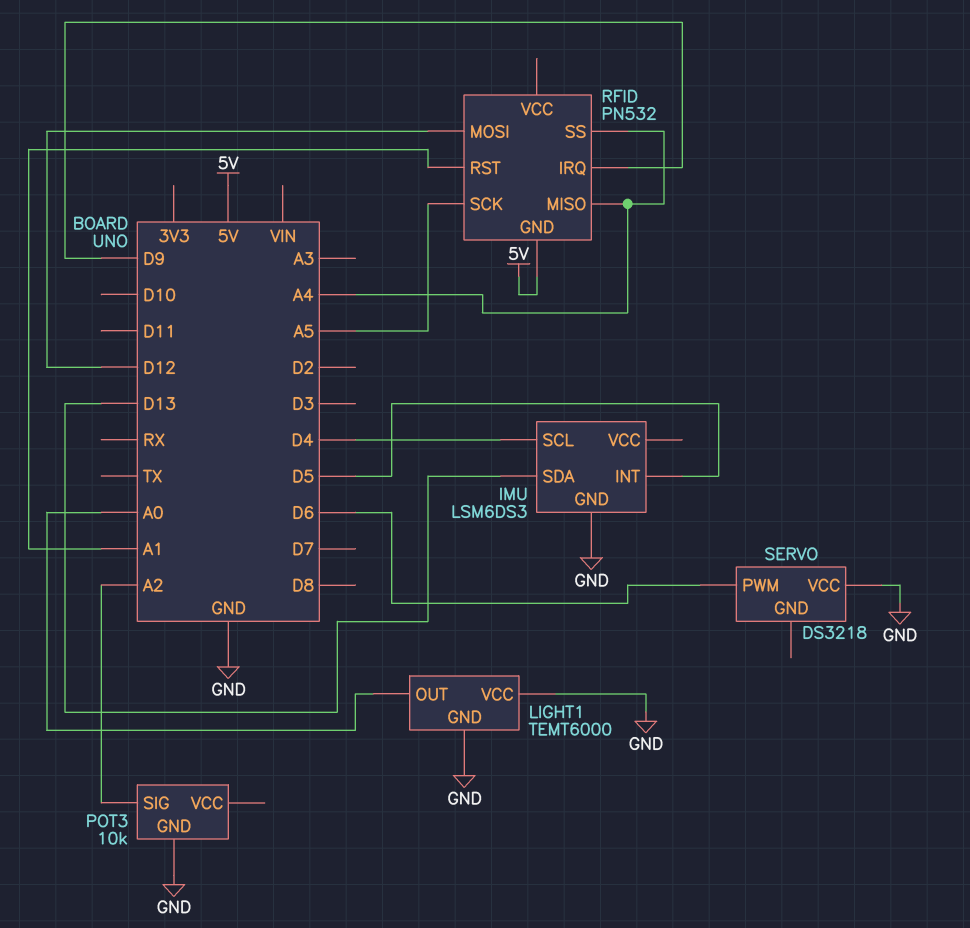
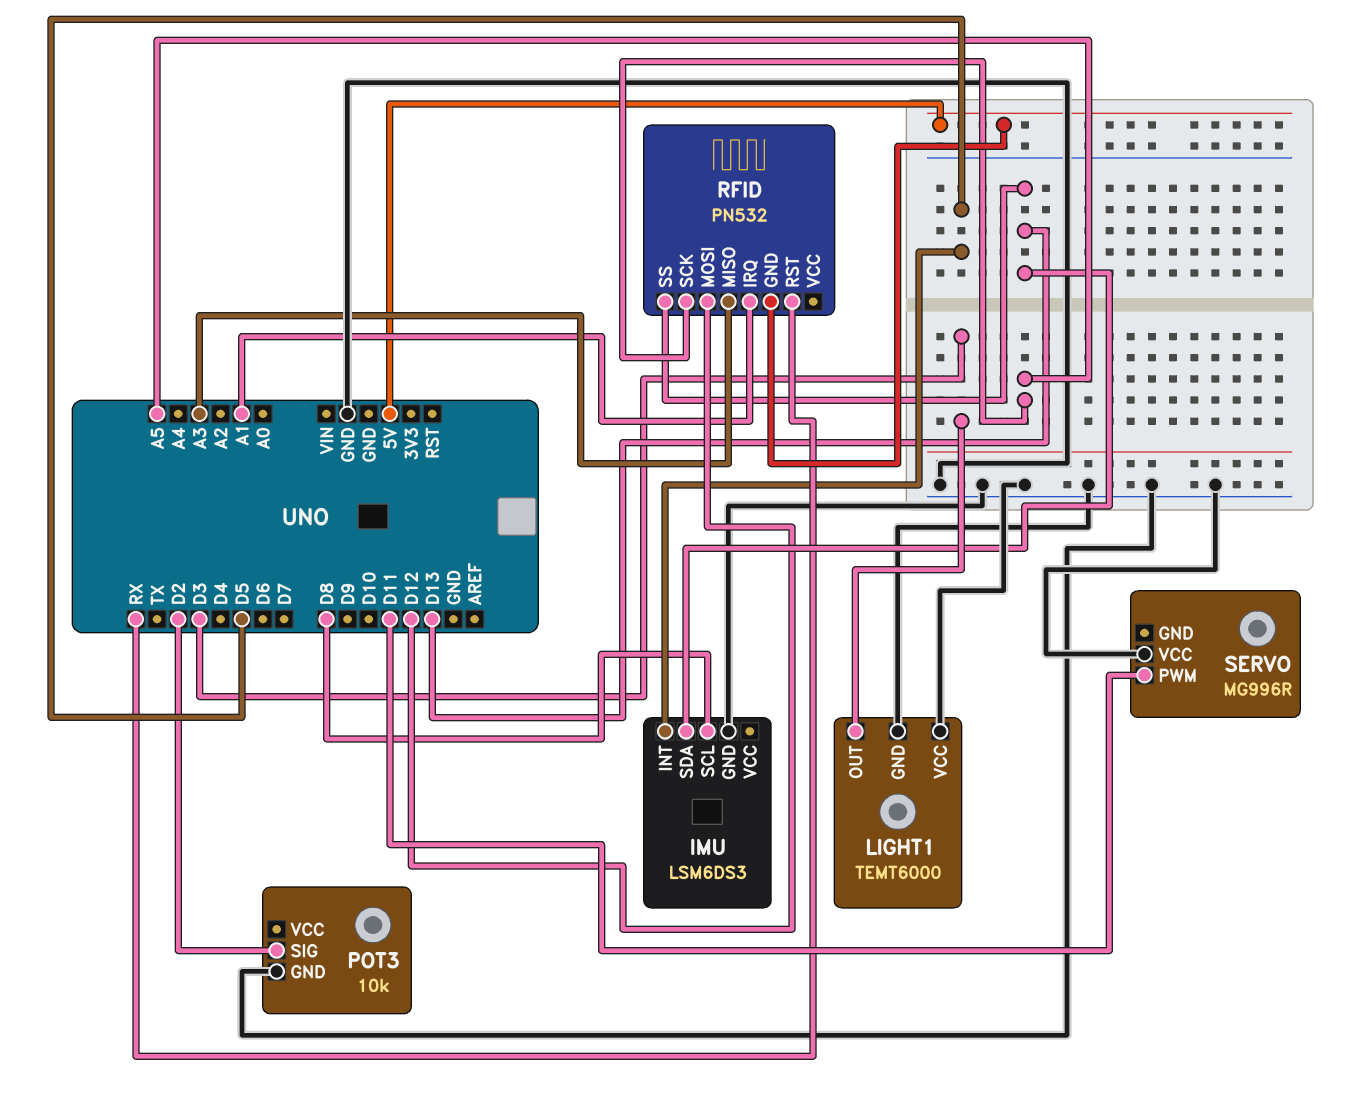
IMU pin SCL: D4 -> D8
LIGHT1 pin OUT: A0 -> D3
POT3 pin SIG: A2 -> D2
RFID pin IRQ: D9 -> A1
RFID pin MISO: A4 -> A3
RFID pin RST: A1 -> RX
RFID pin SS: A4 -> D13
SERVO: DS3218 -> MG996R
SERVO pin PWM: D6 -> D11

